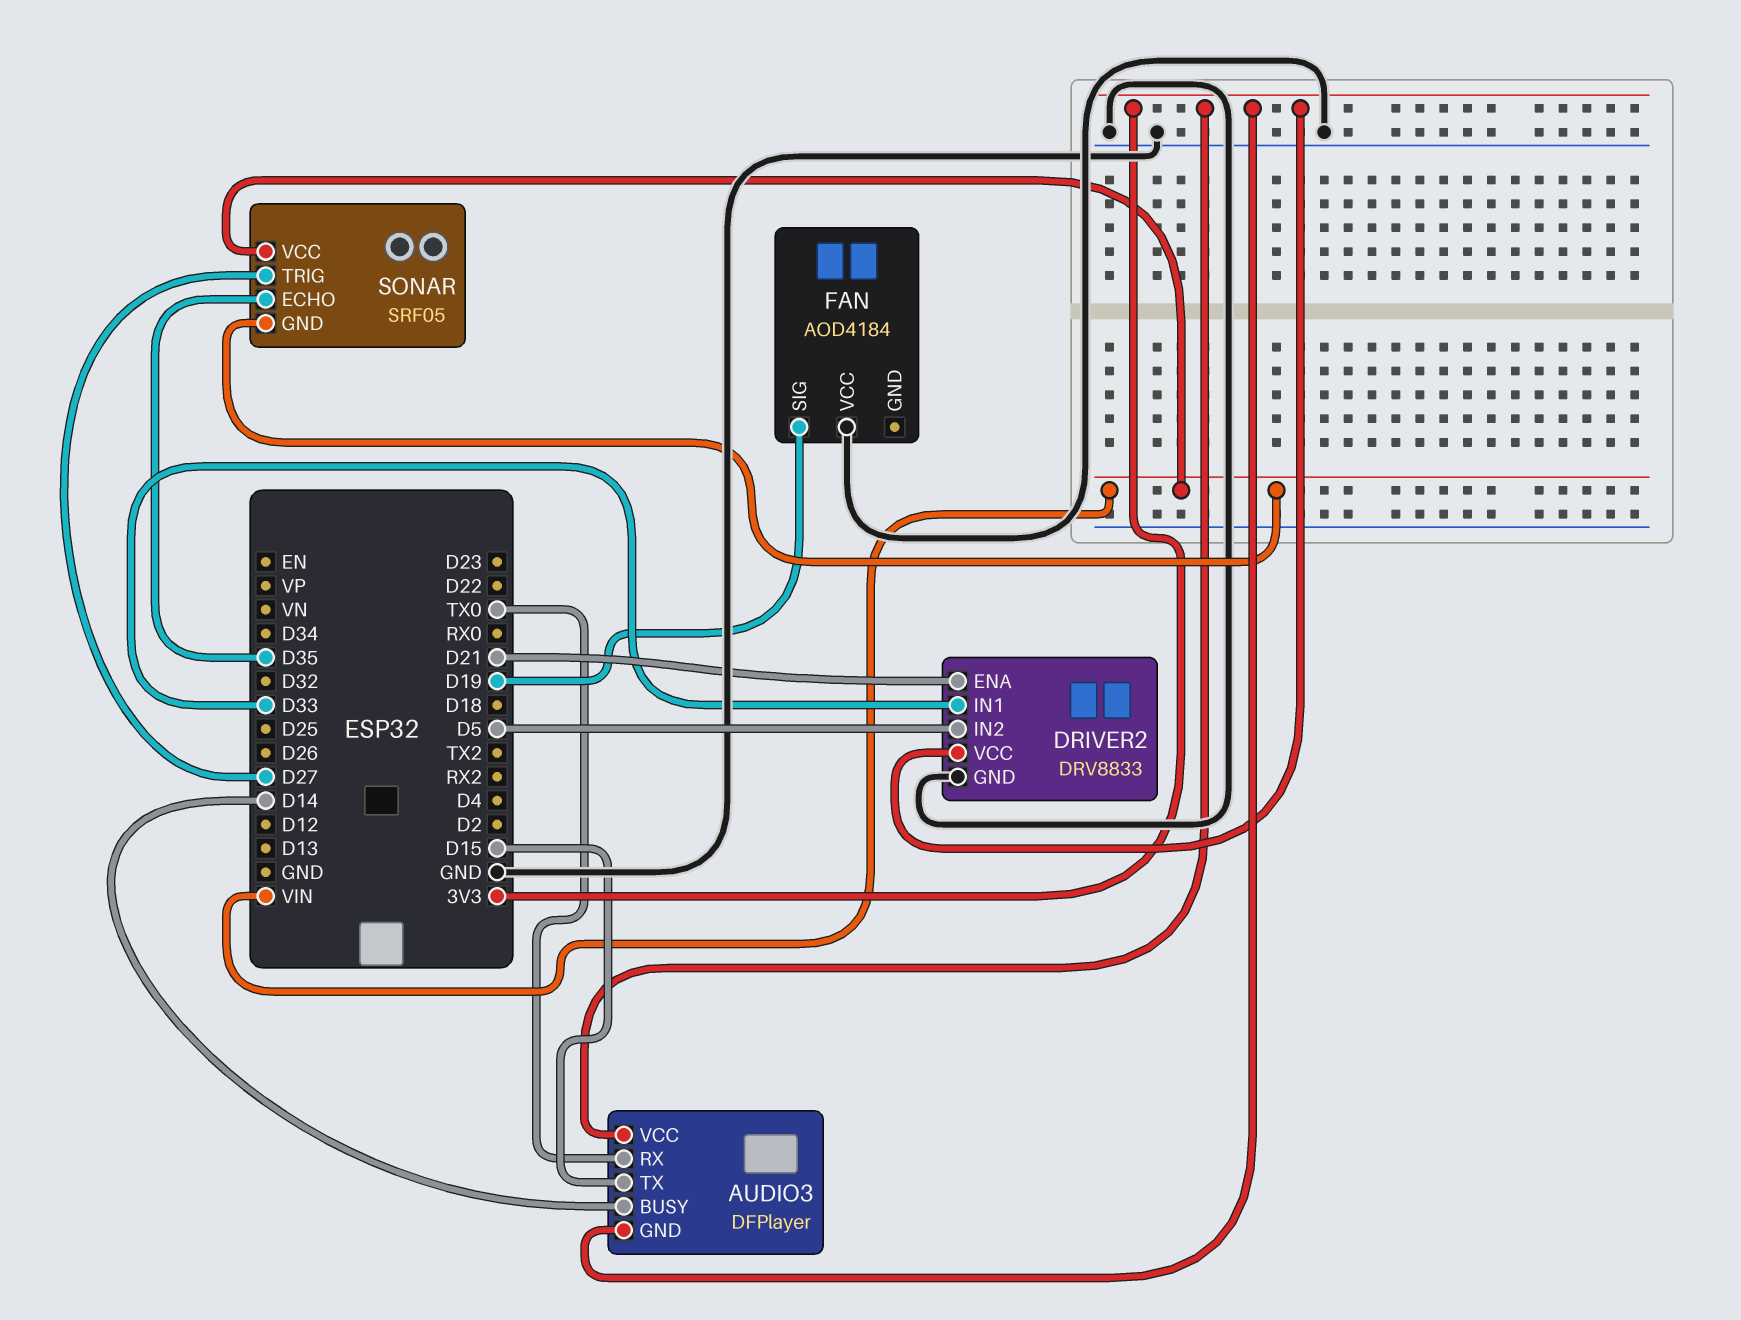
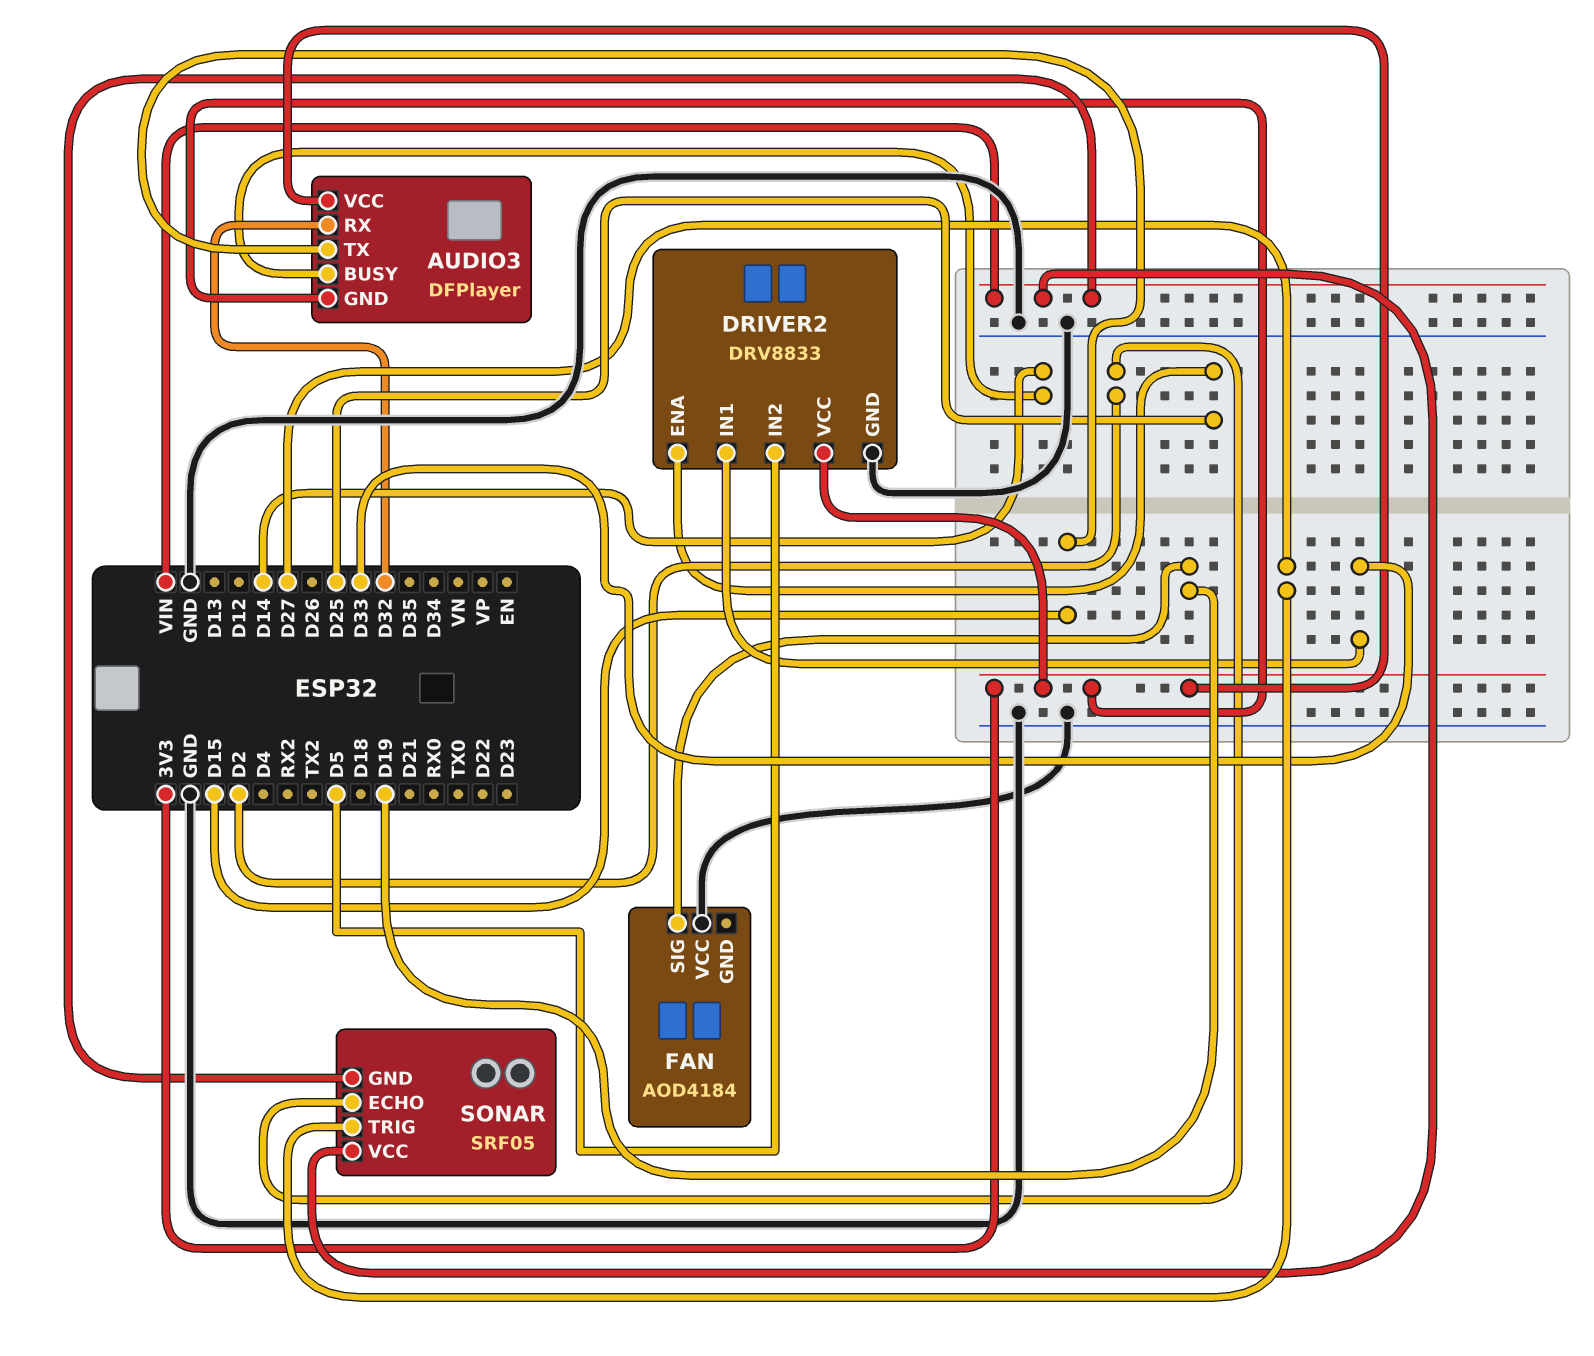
AUDIO3 pin RX: TX0 -> D32
DRIVER2 pin ENA: D21 -> D25
SONAR pin ECHO: D35 -> D2

